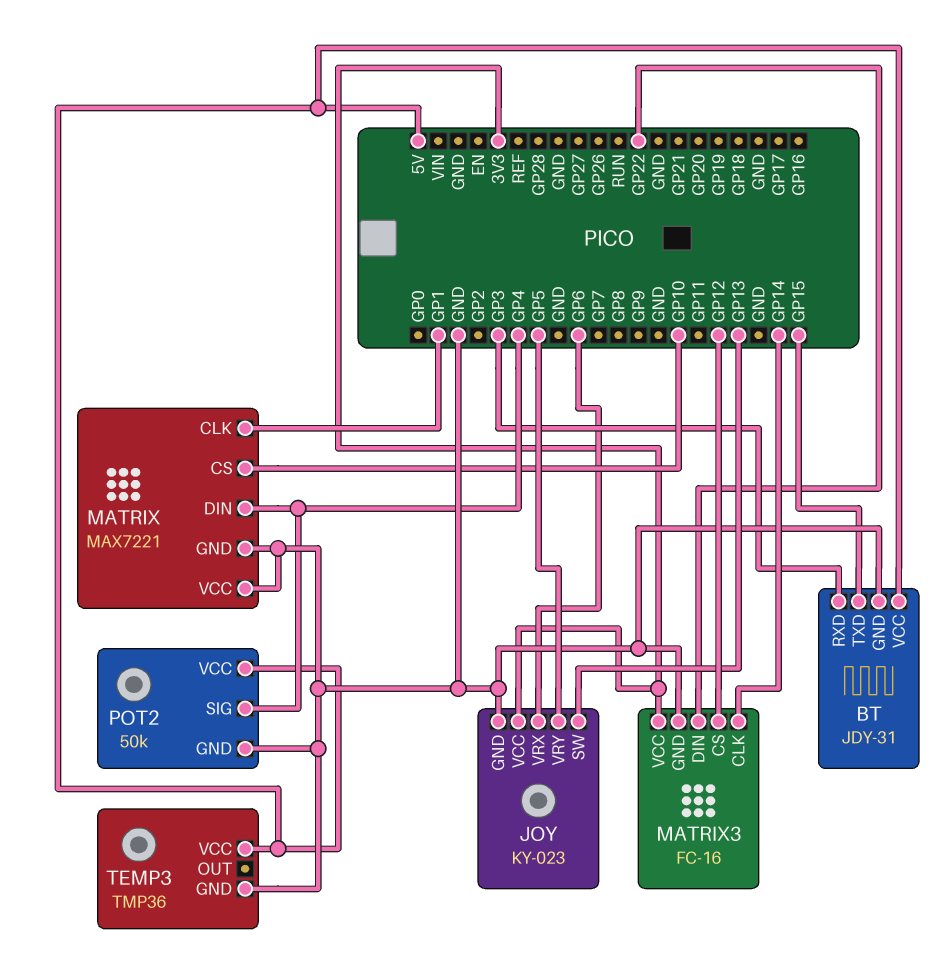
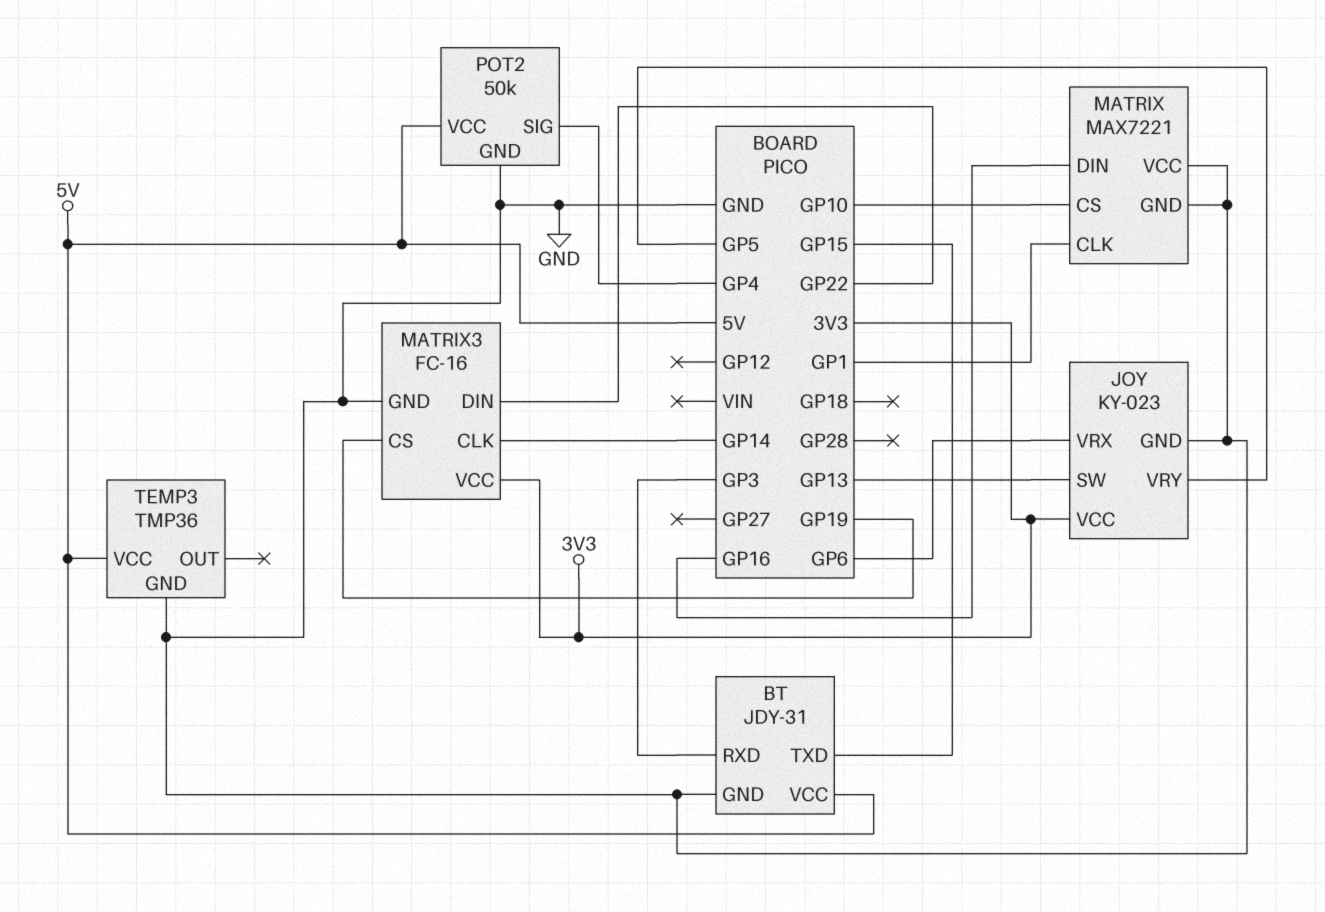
MATRIX pin DIN: GP4 -> GP16
MATRIX3 pin CS: GP12 -> GP19

